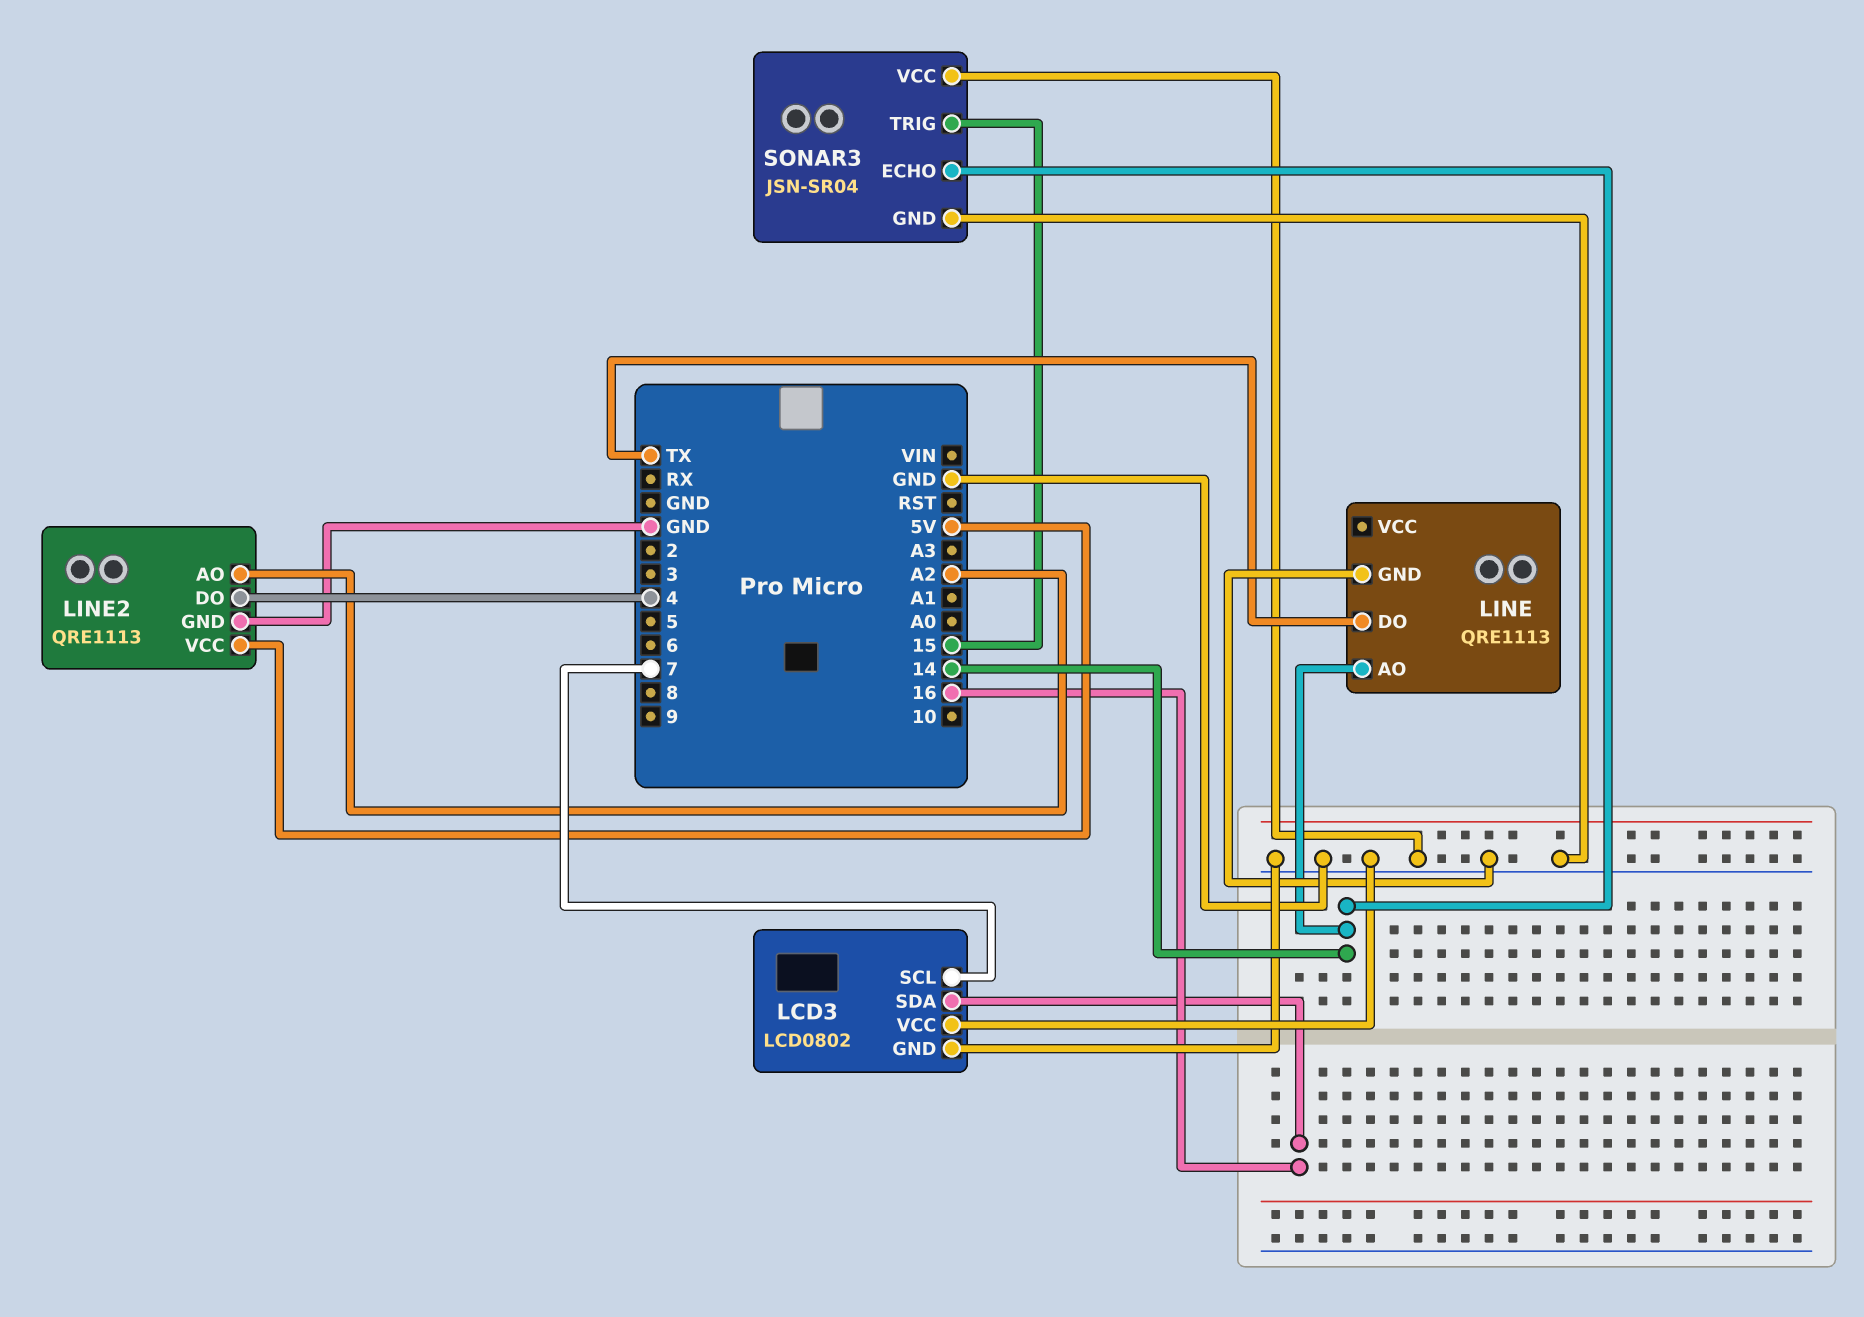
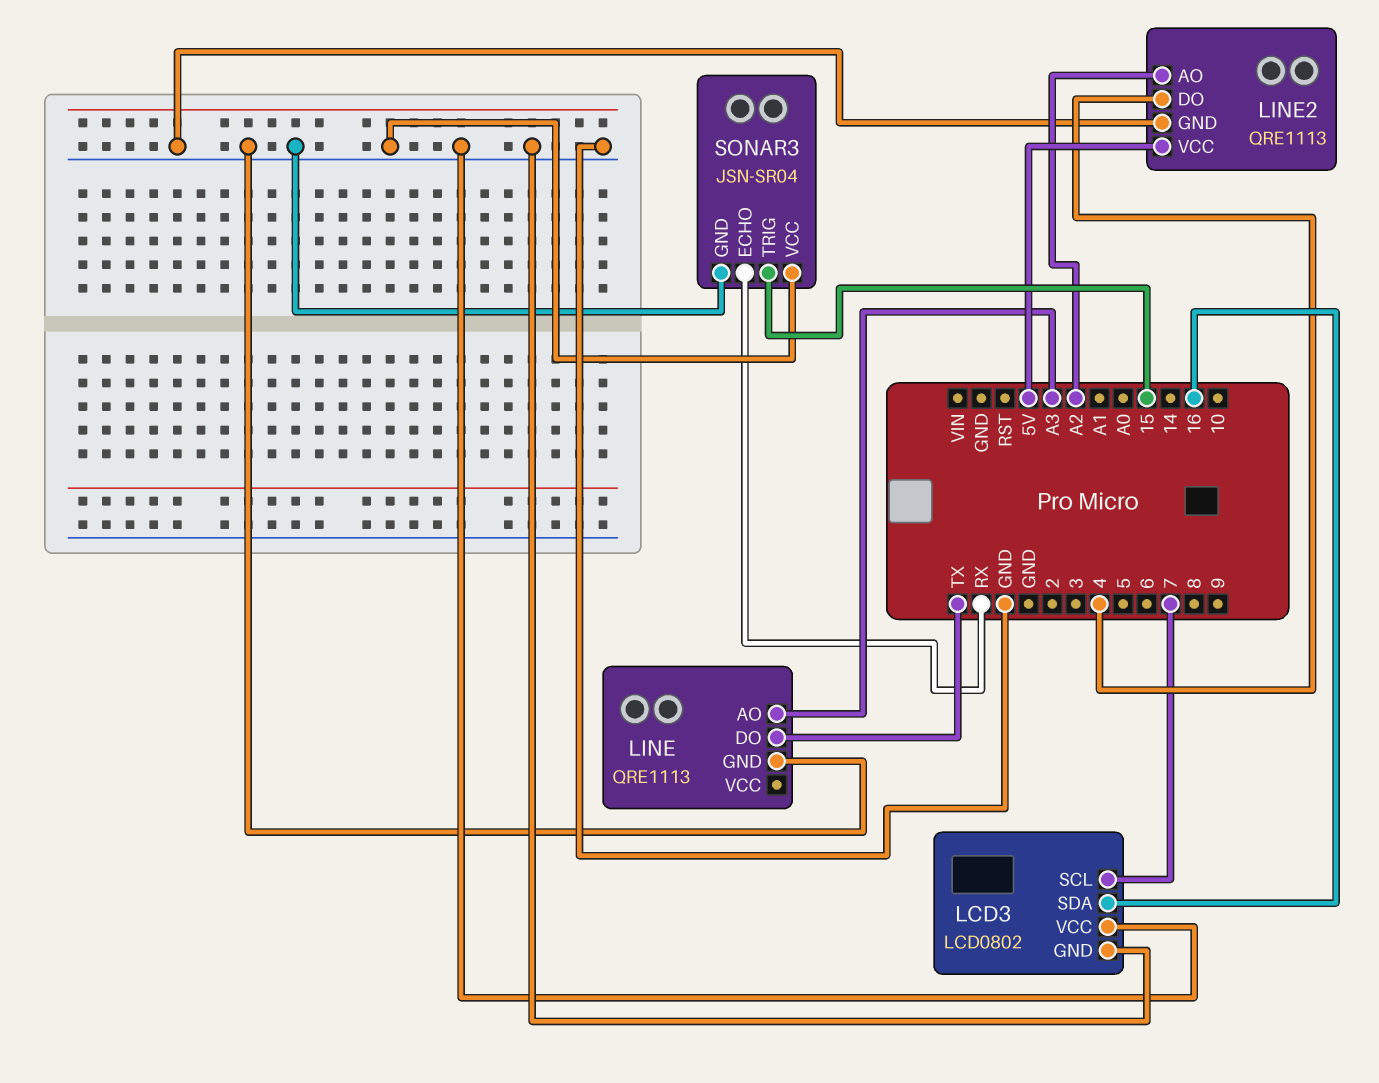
LINE pin AO: 14 -> A3
SONAR3 pin ECHO: 14 -> RX

